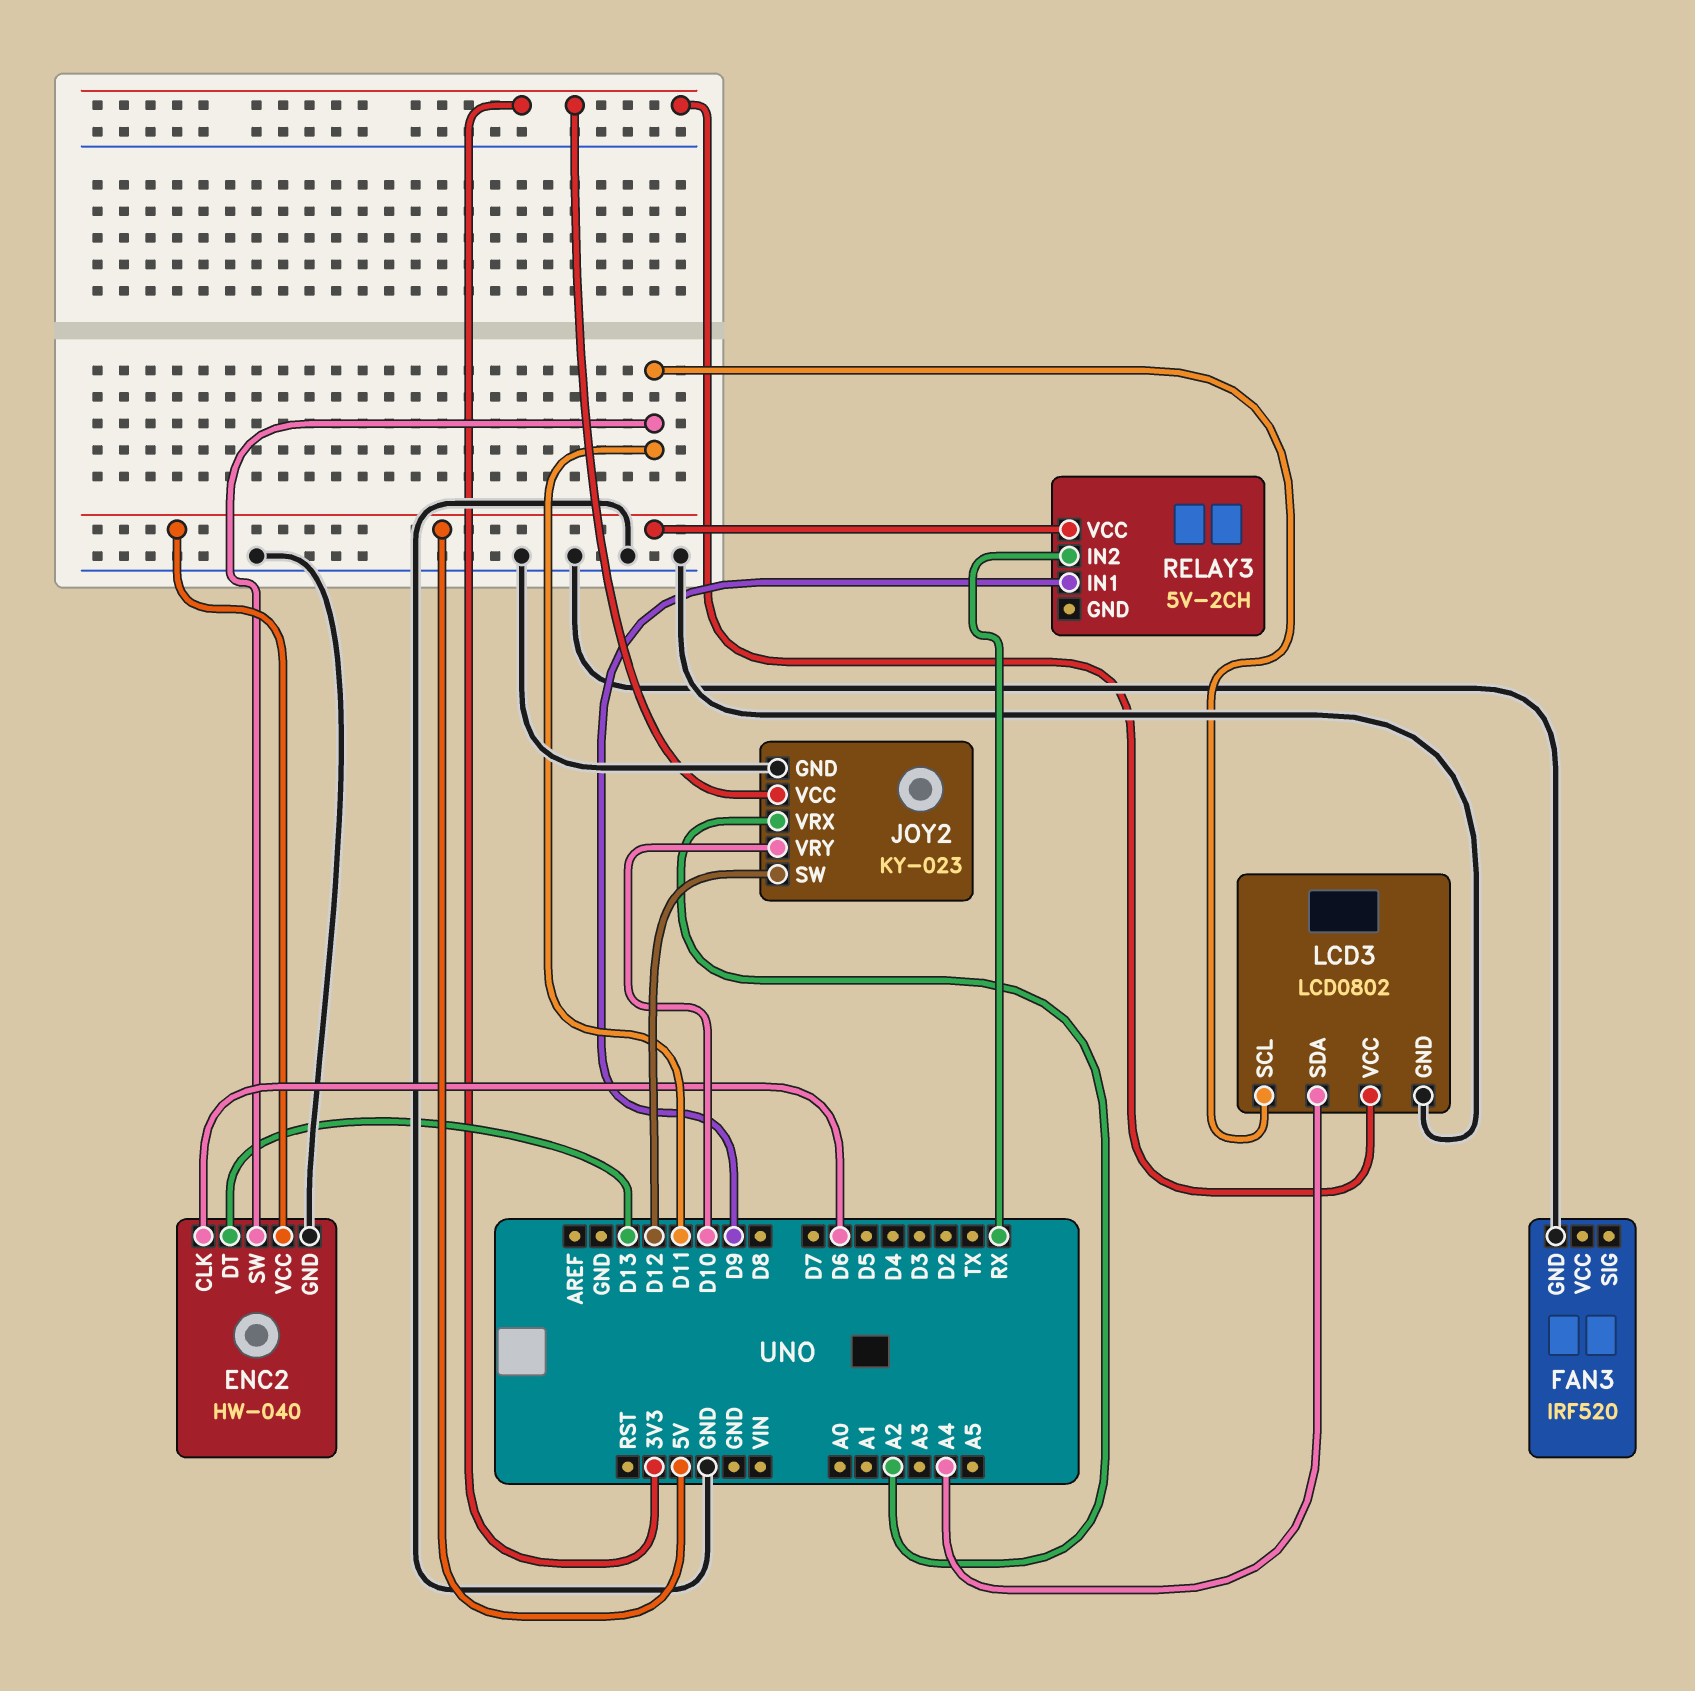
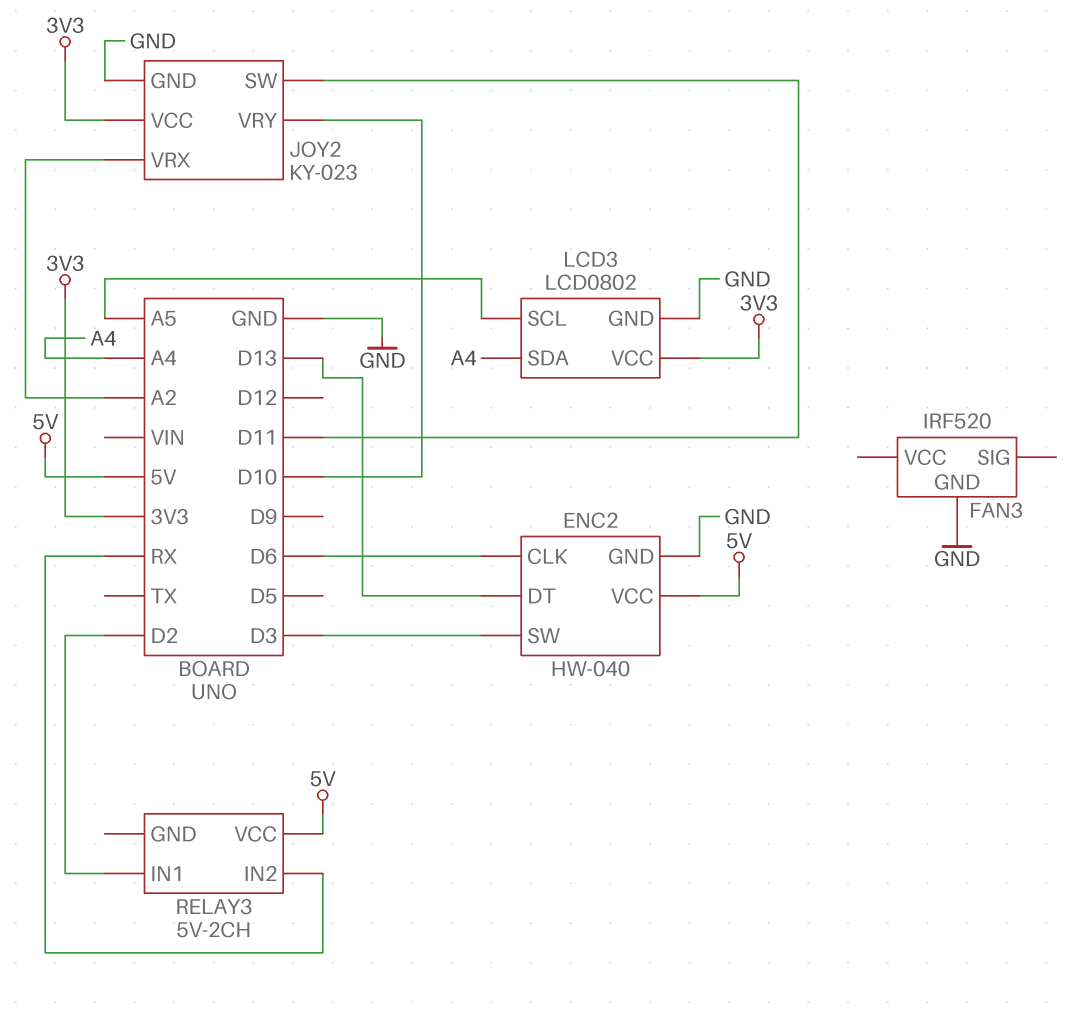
ENC2 pin SW: D11 -> D3
JOY2 pin SW: D12 -> D11
LCD3 pin SCL: D11 -> A5
RELAY3 pin IN1: D9 -> D2

